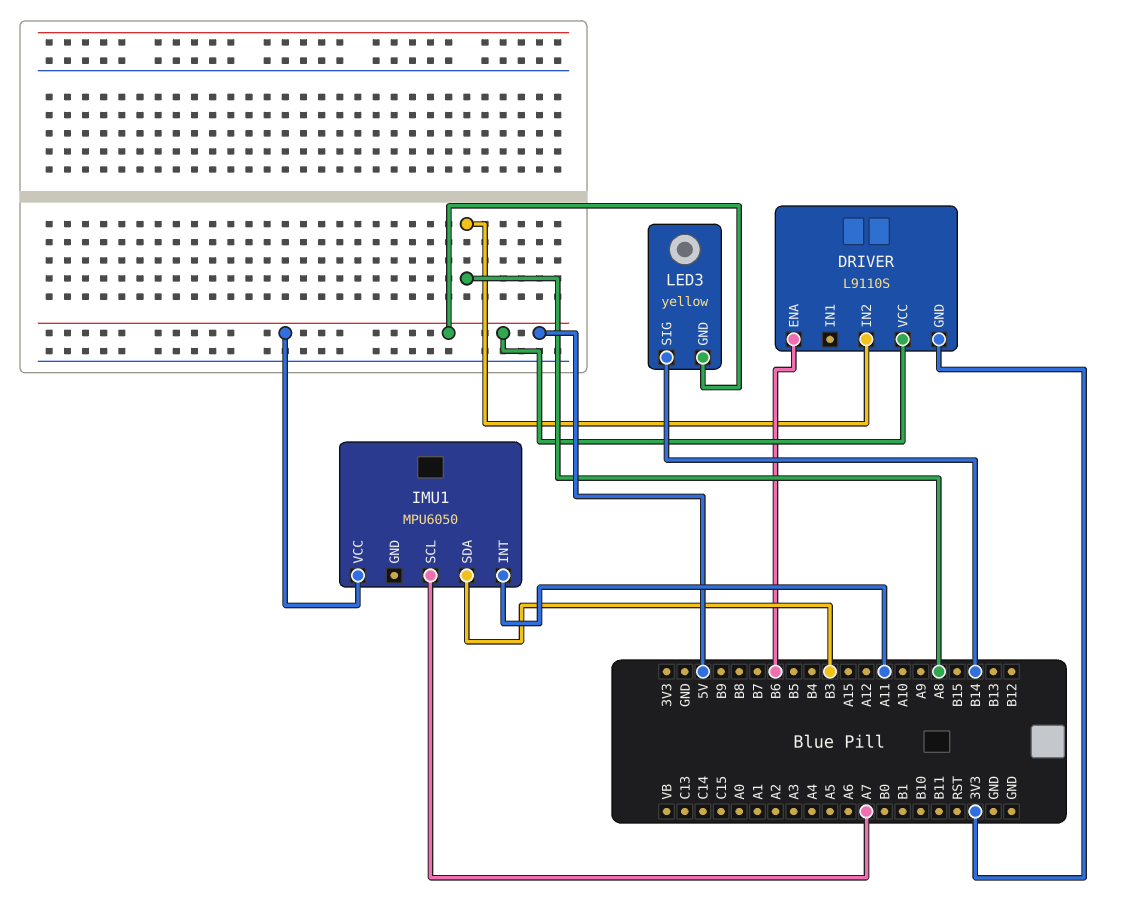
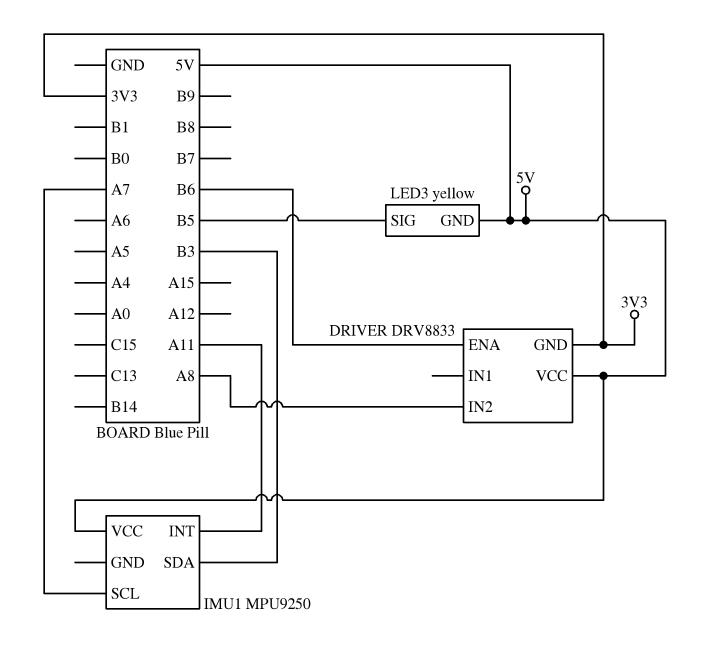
DRIVER: L9110S -> DRV8833
IMU1: MPU6050 -> MPU9250
LED3 pin SIG: B14 -> B5

